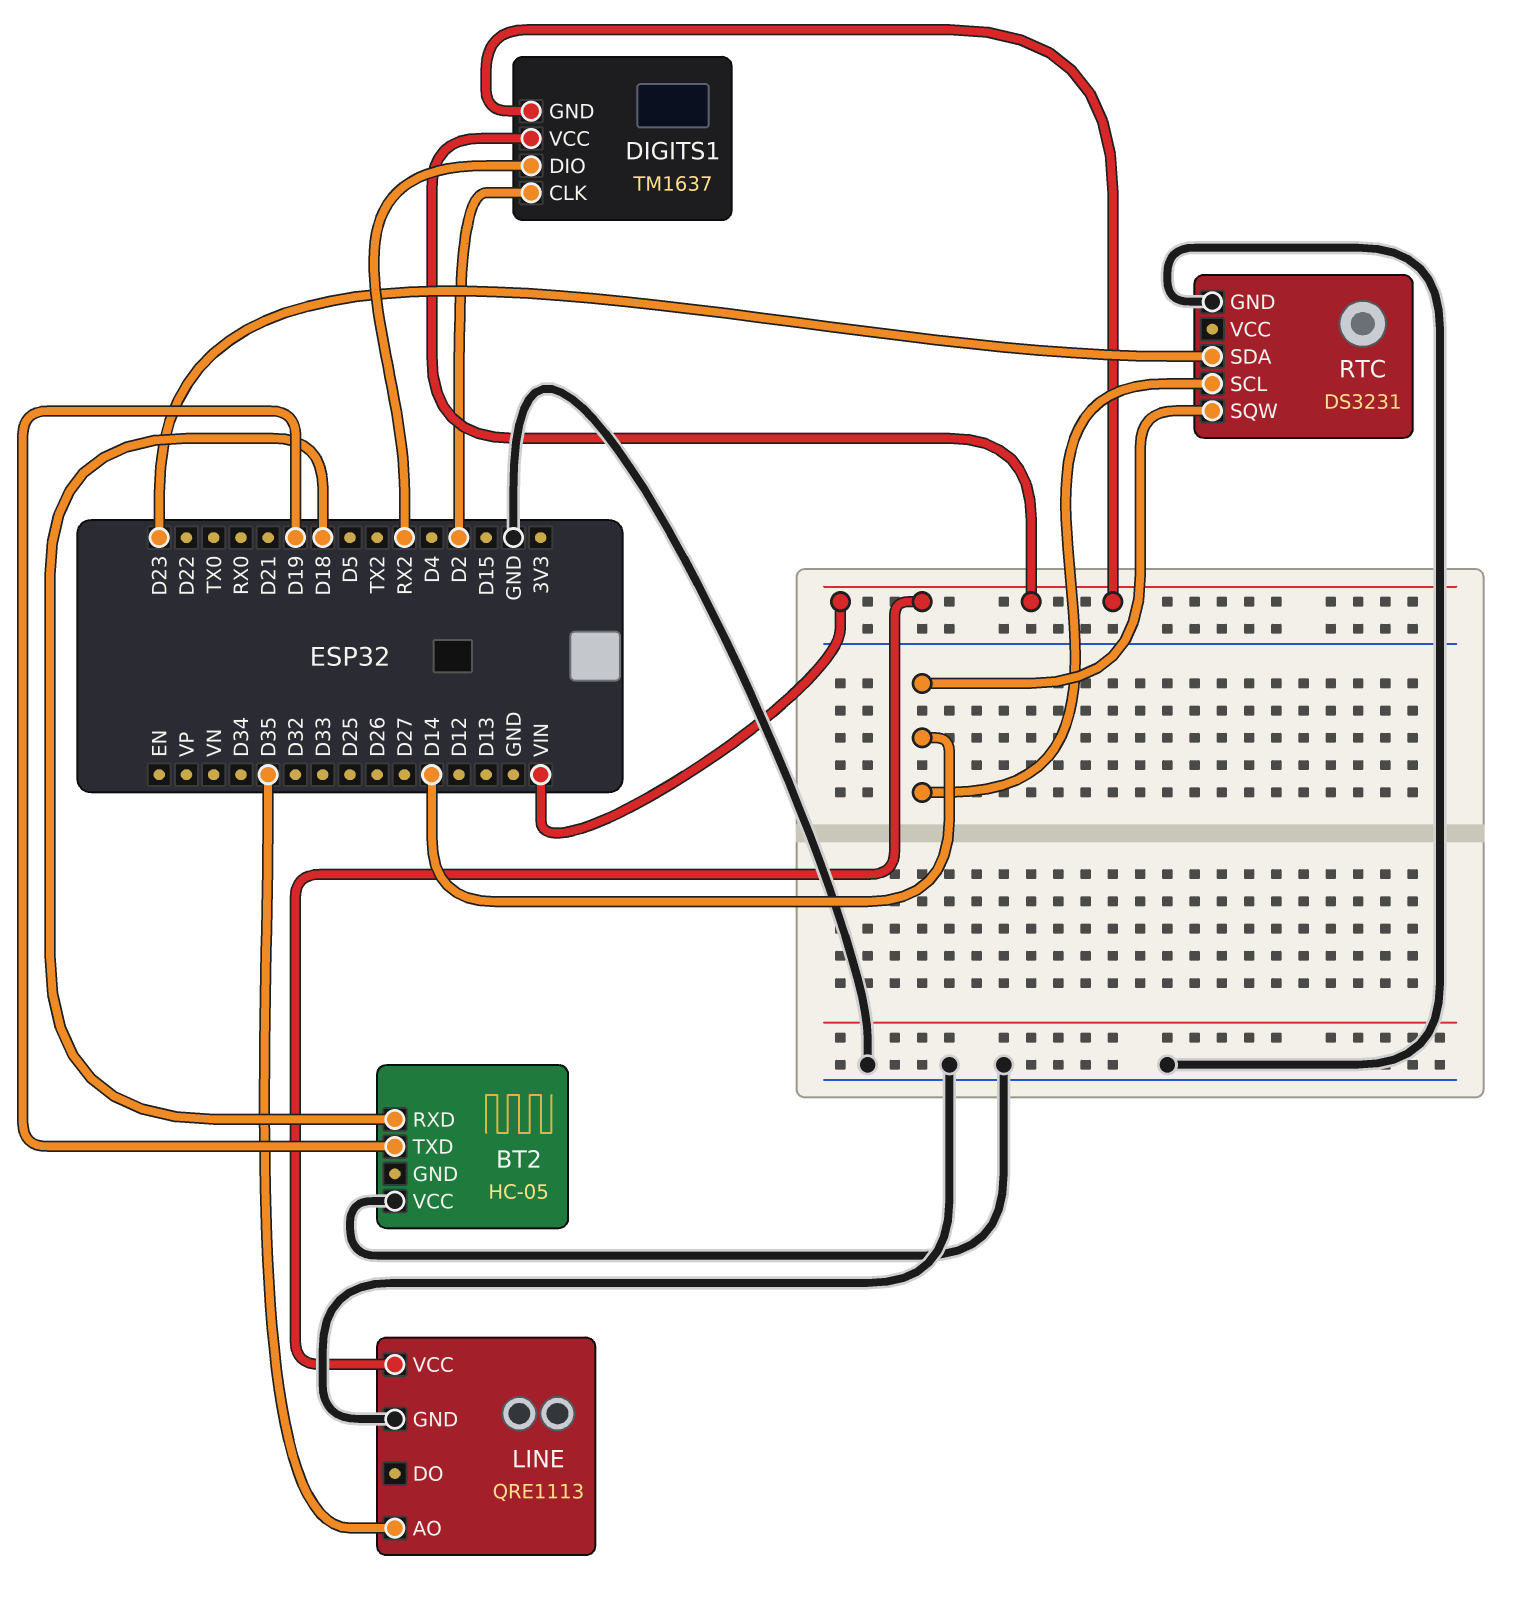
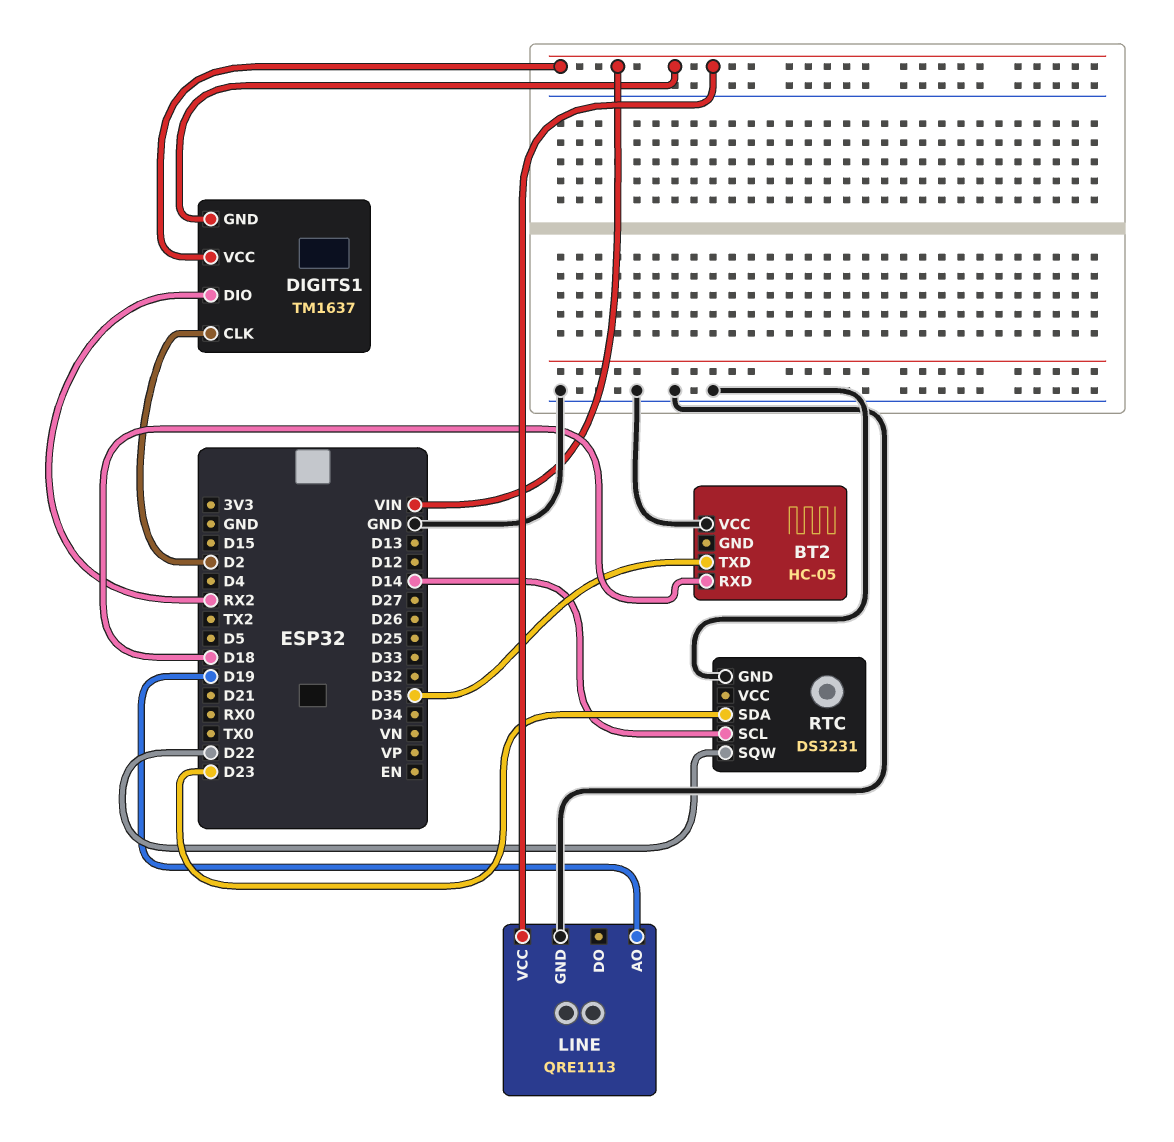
BT2 pin TXD: D19 -> D35
LINE pin AO: D35 -> D19
RTC pin SQW: D14 -> D22

